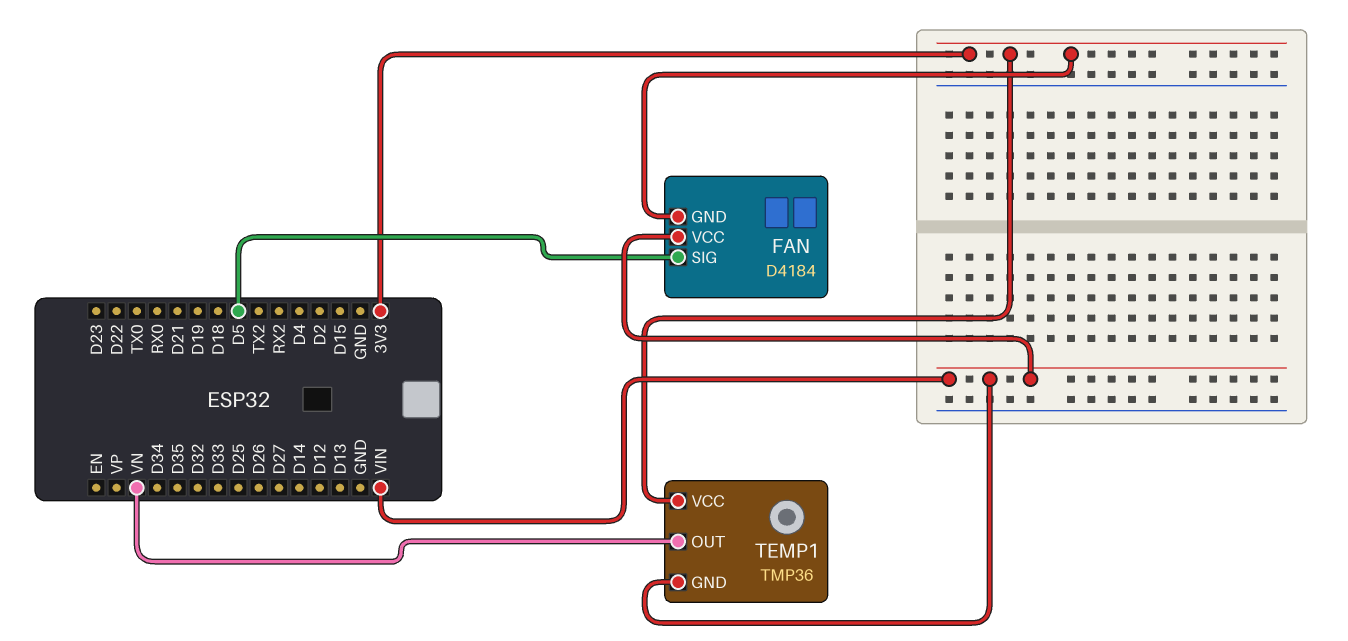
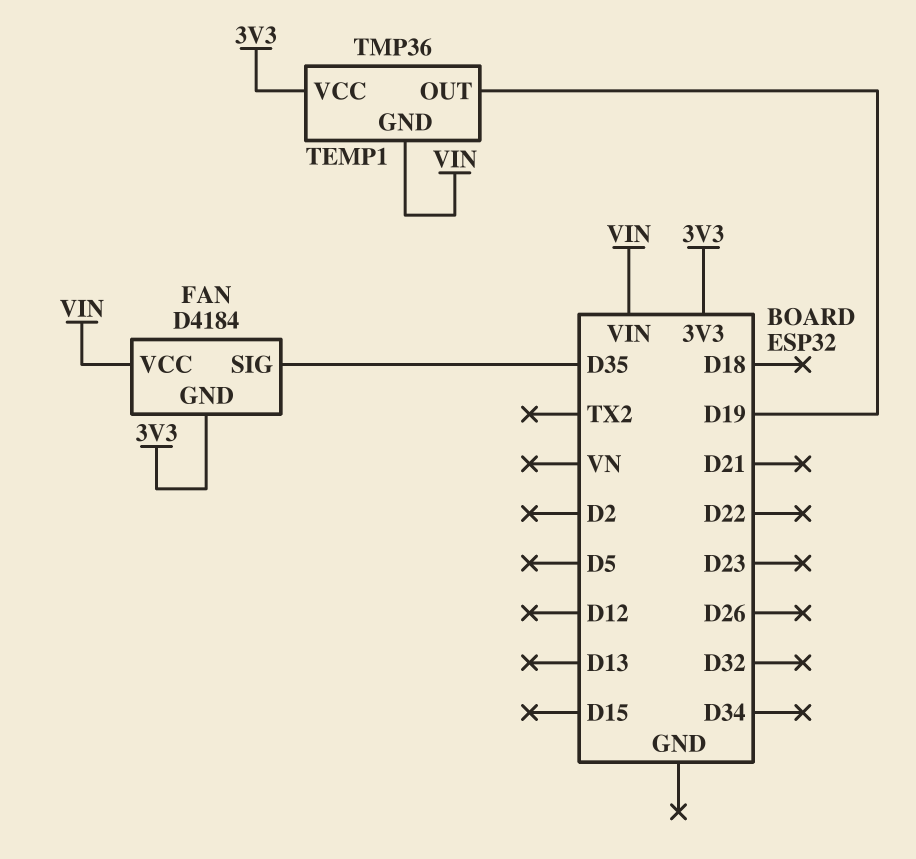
FAN pin SIG: D5 -> D35
TEMP1 pin OUT: VN -> D19

